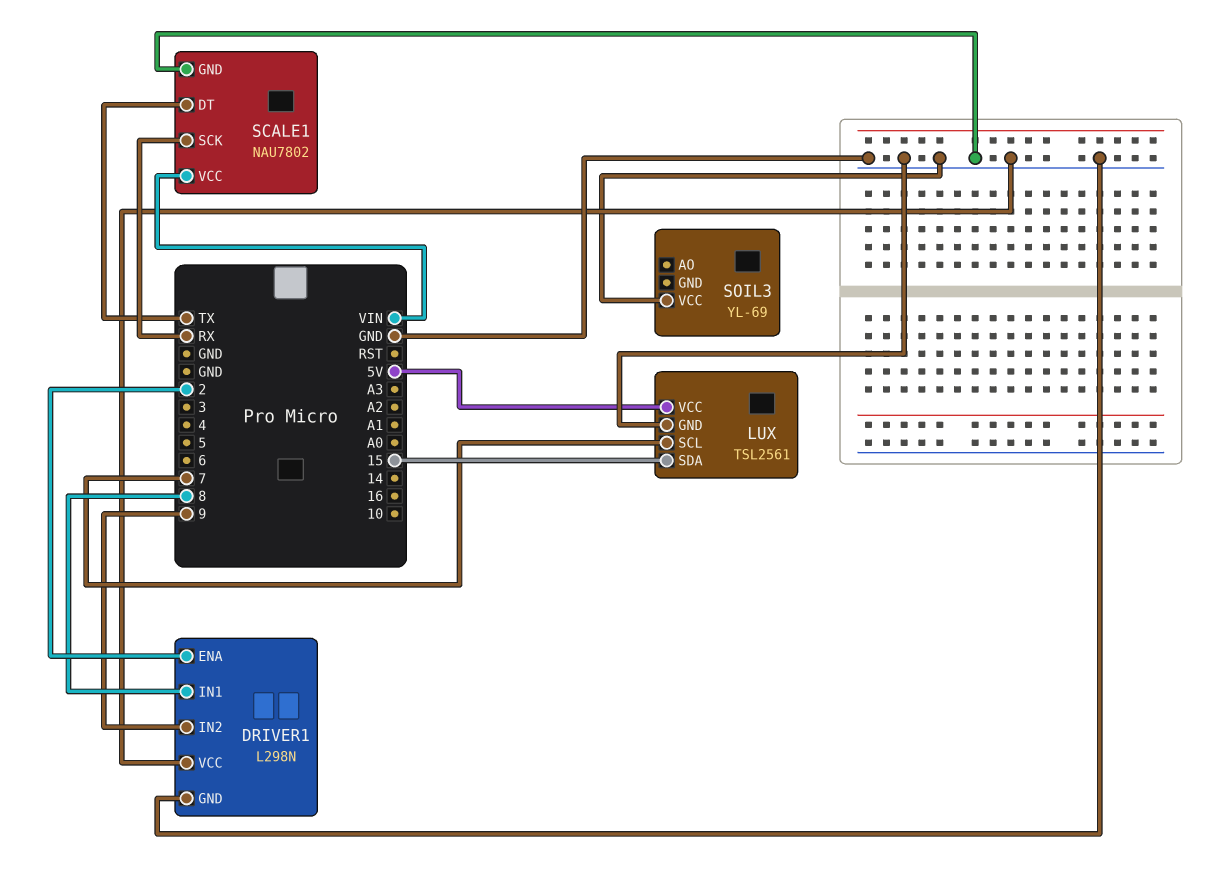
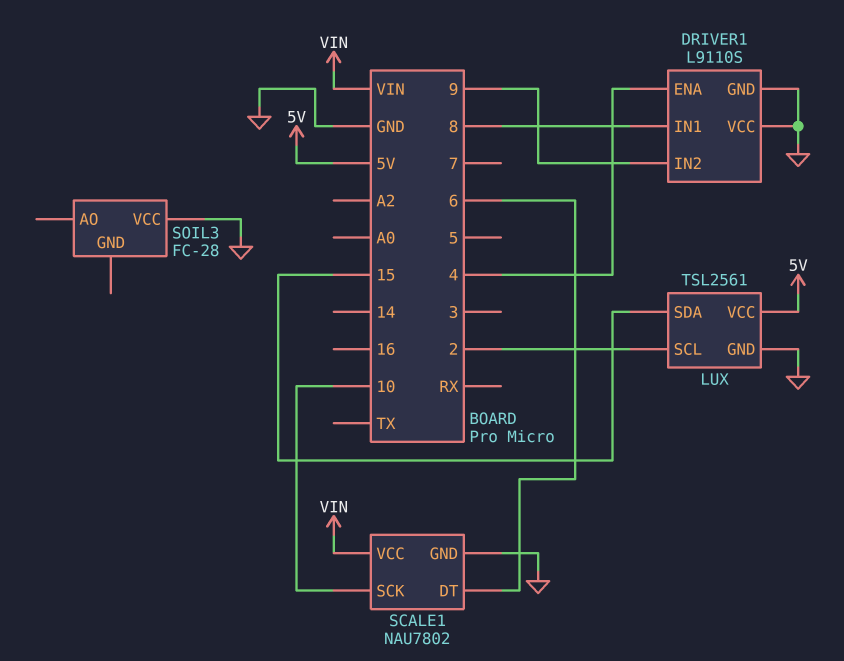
DRIVER1: L298N -> L9110S
DRIVER1 pin ENA: 2 -> 4
LUX pin SCL: 7 -> 2
SCALE1 pin DT: TX -> 6
SCALE1 pin SCK: RX -> 10
SOIL3: YL-69 -> FC-28

